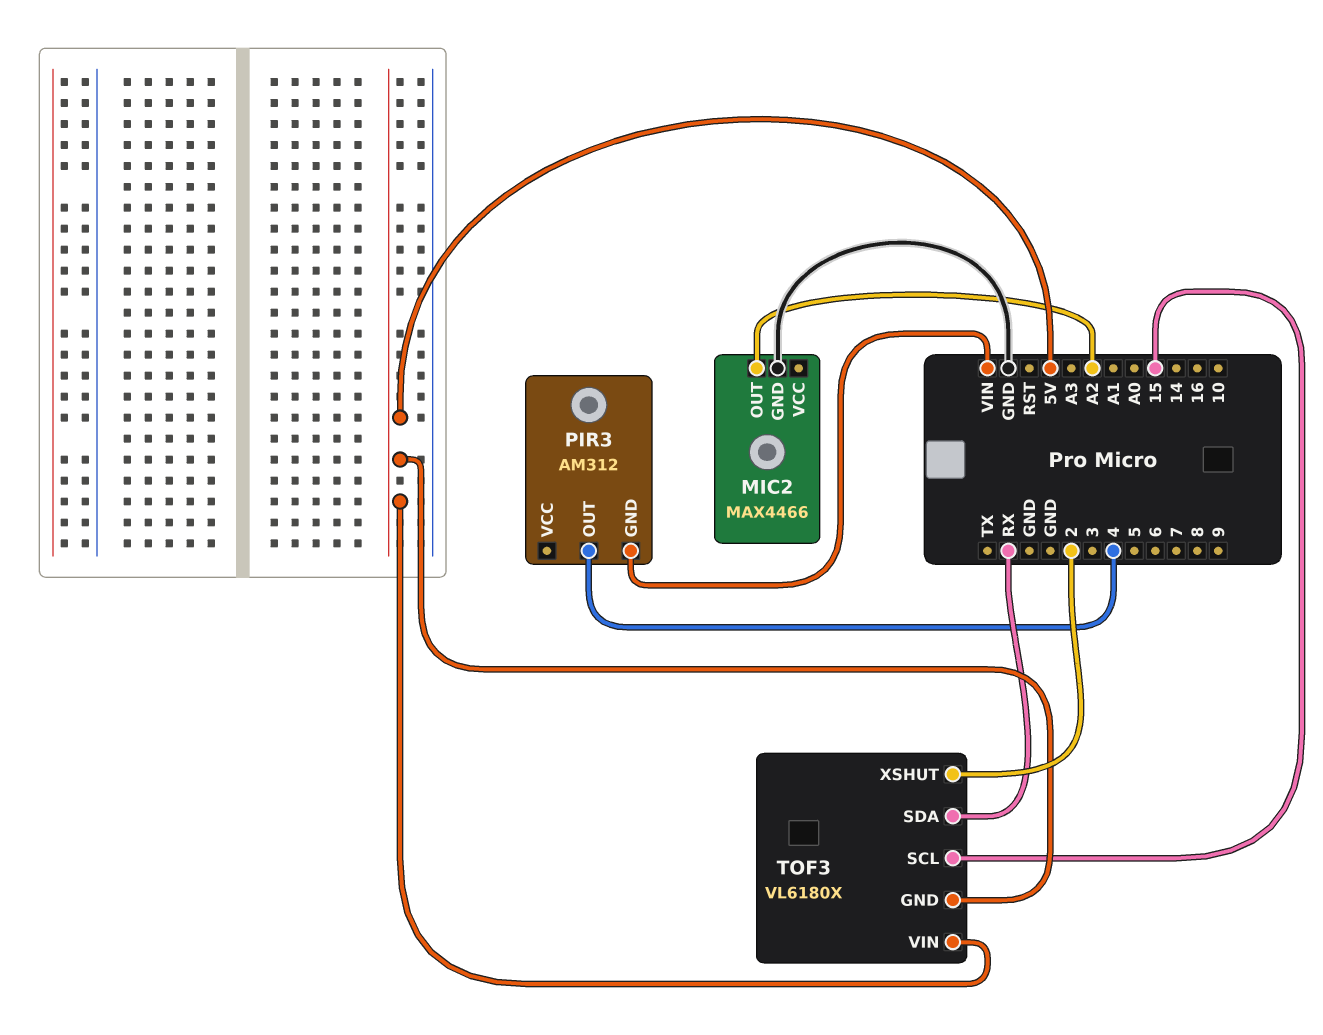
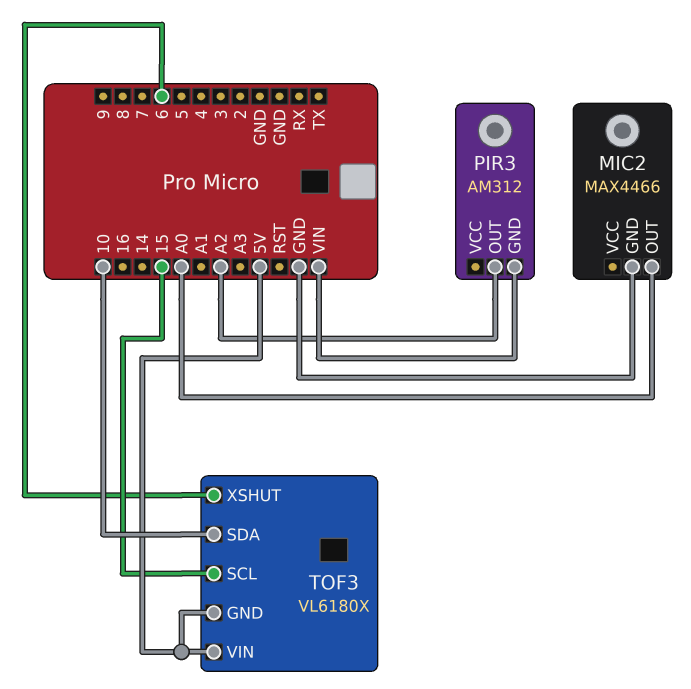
MIC2 pin OUT: A2 -> A0
PIR3 pin OUT: 4 -> A2
TOF3 pin SDA: RX -> 10
TOF3 pin XSHUT: 2 -> 6

